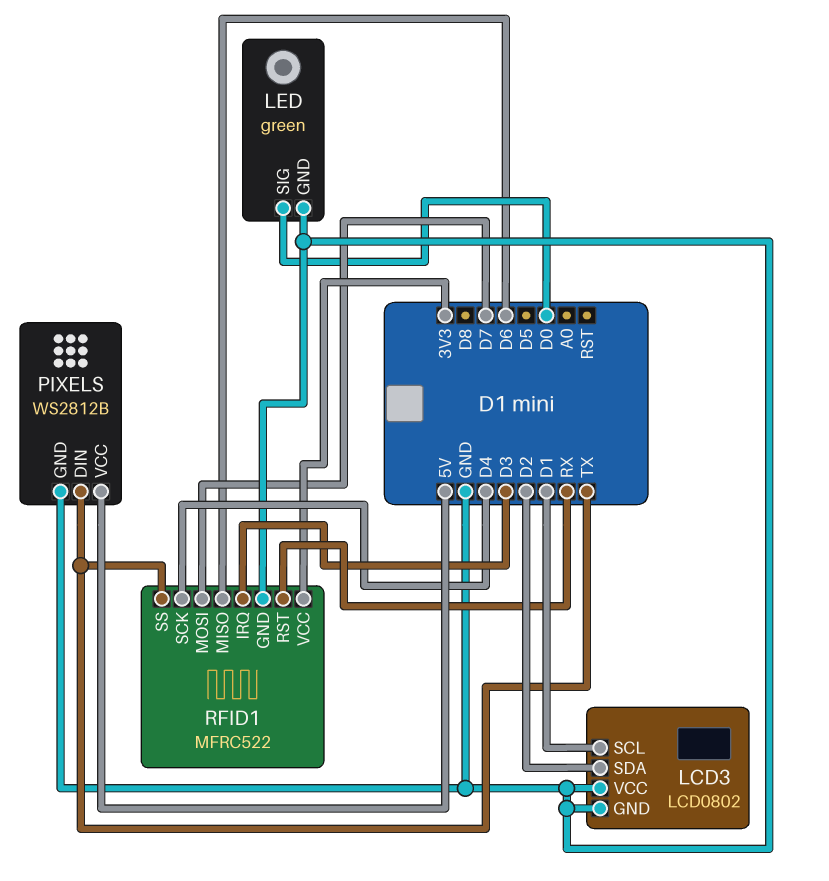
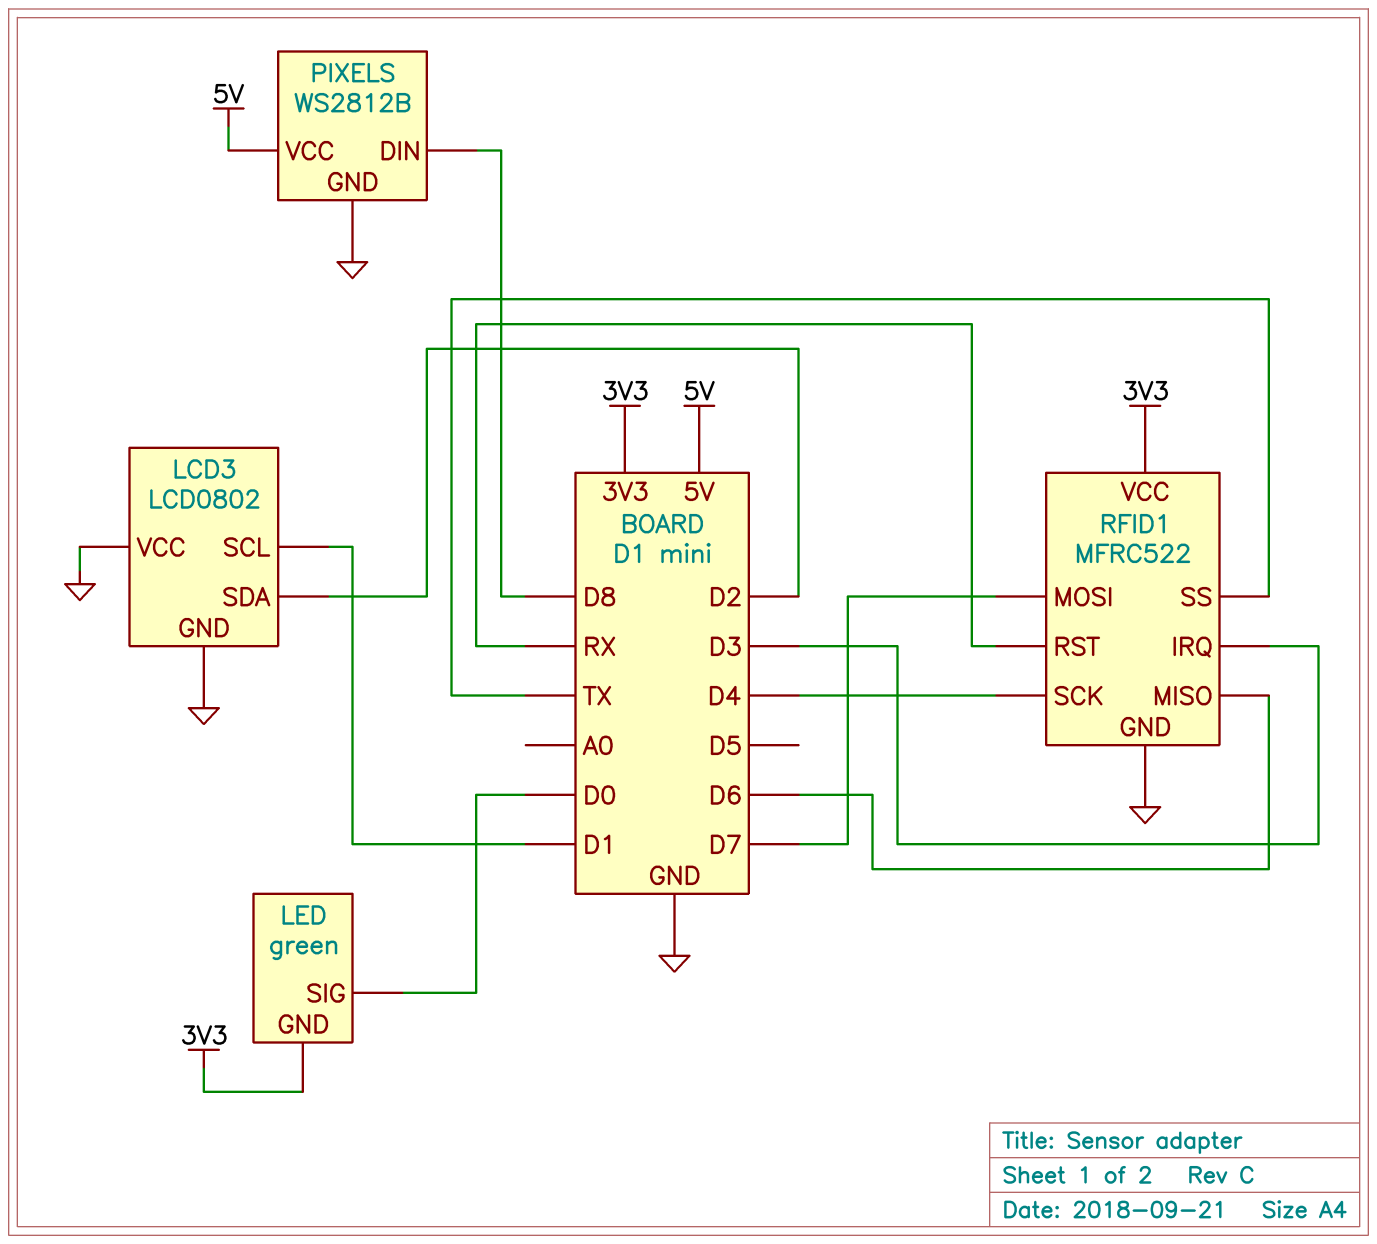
LED pin GND: GND -> 3V3
PIXELS pin DIN: TX -> D8

